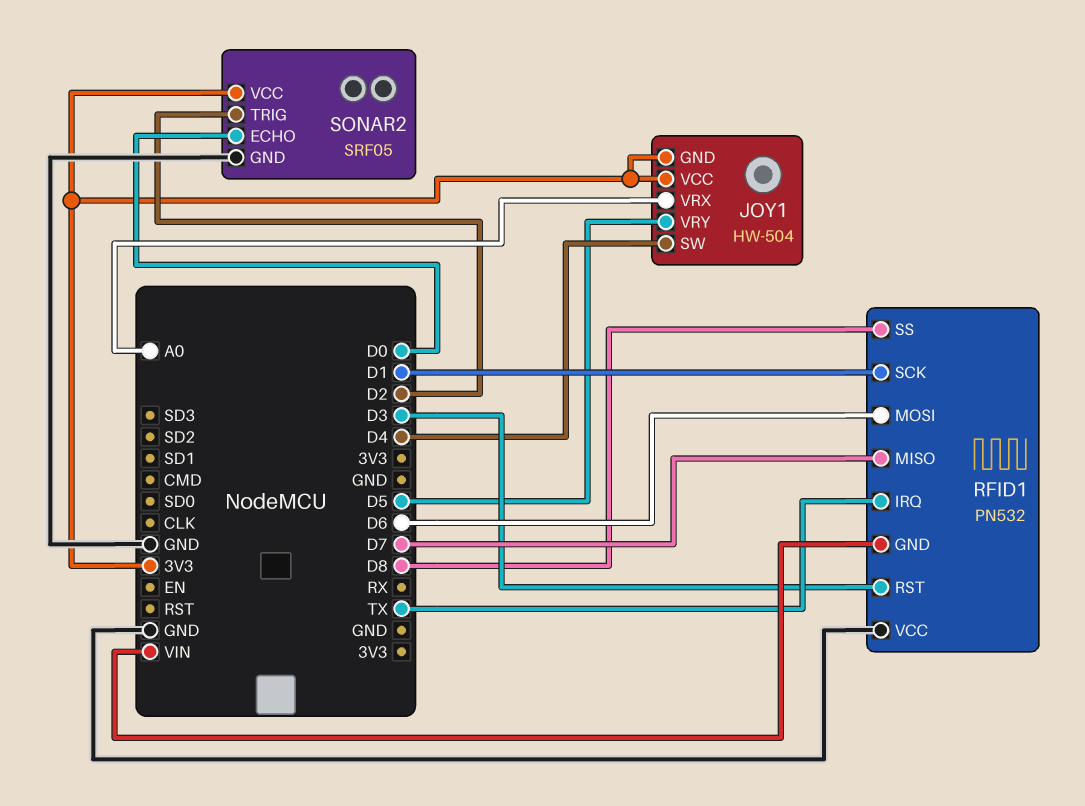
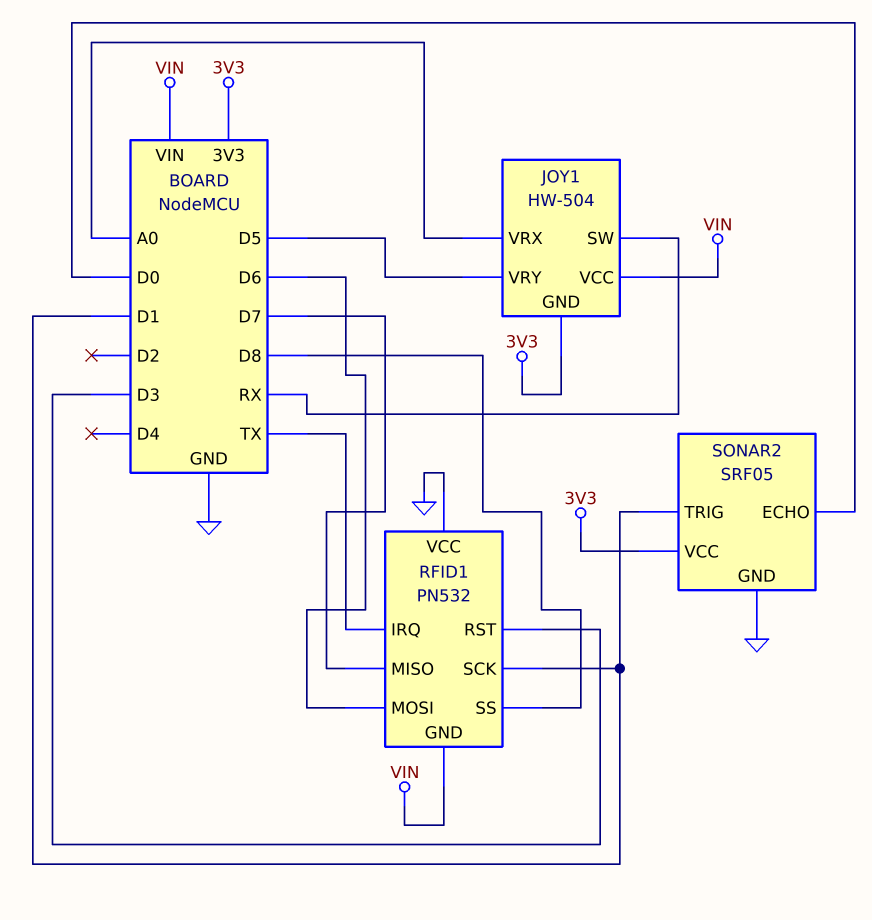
JOY1 pin SW: D4 -> RX
JOY1 pin VCC: 3V3 -> VIN
SONAR2 pin TRIG: D2 -> D1

